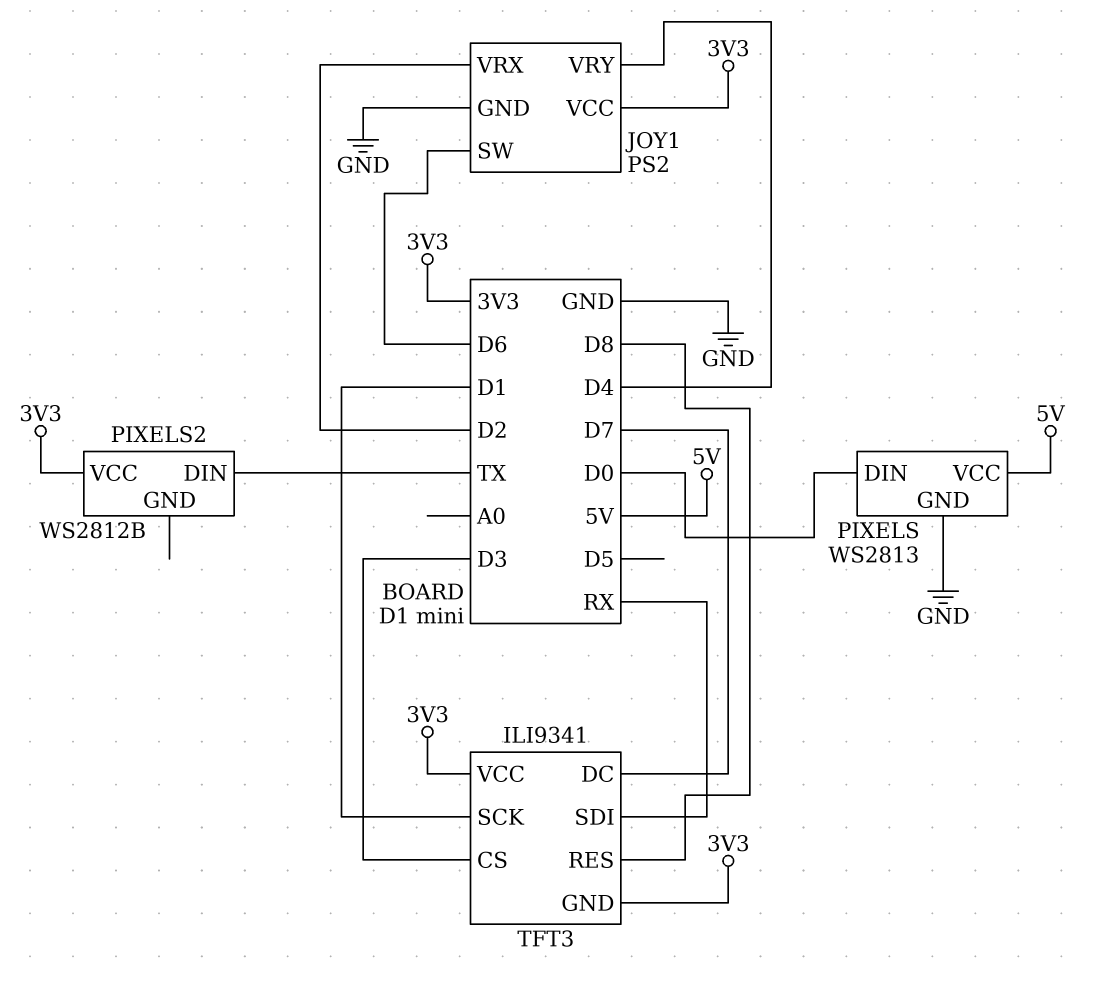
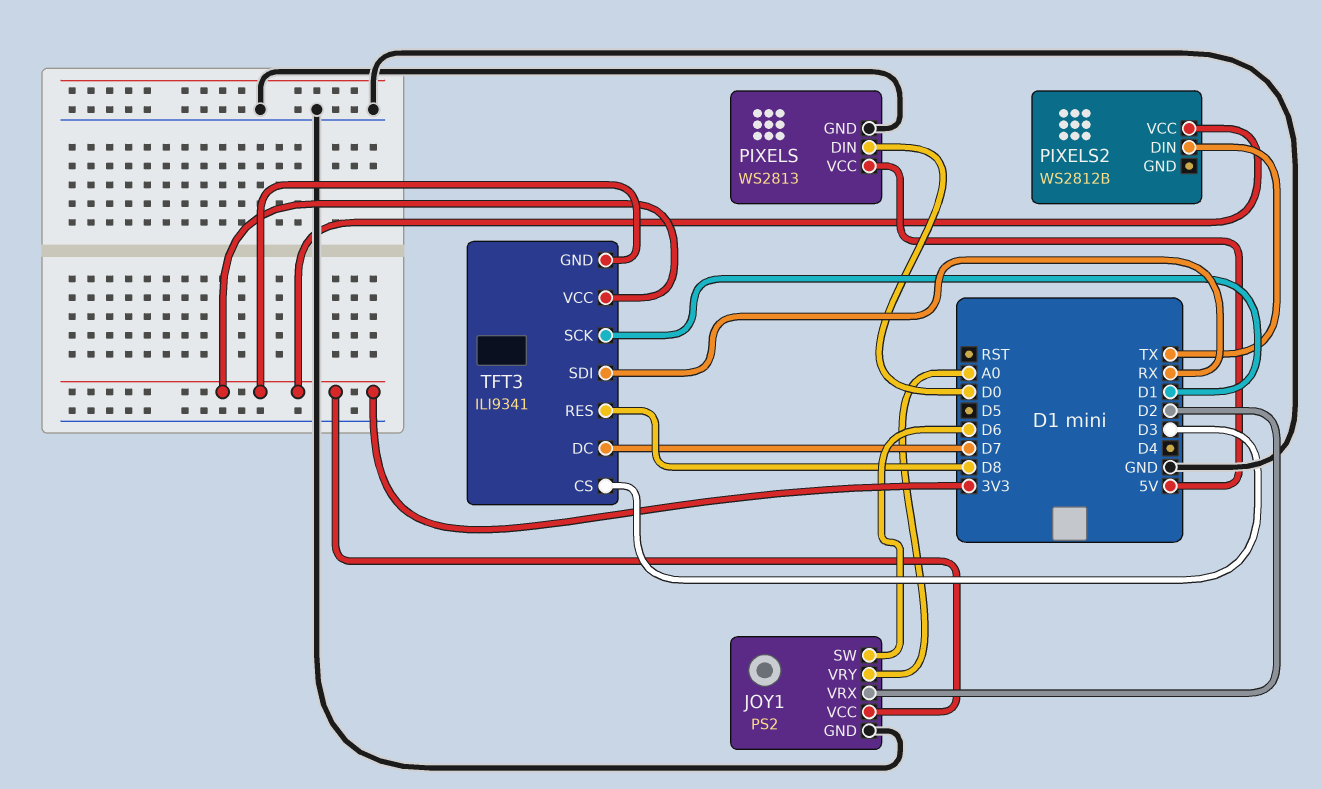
JOY1 pin VRY: D4 -> A0

